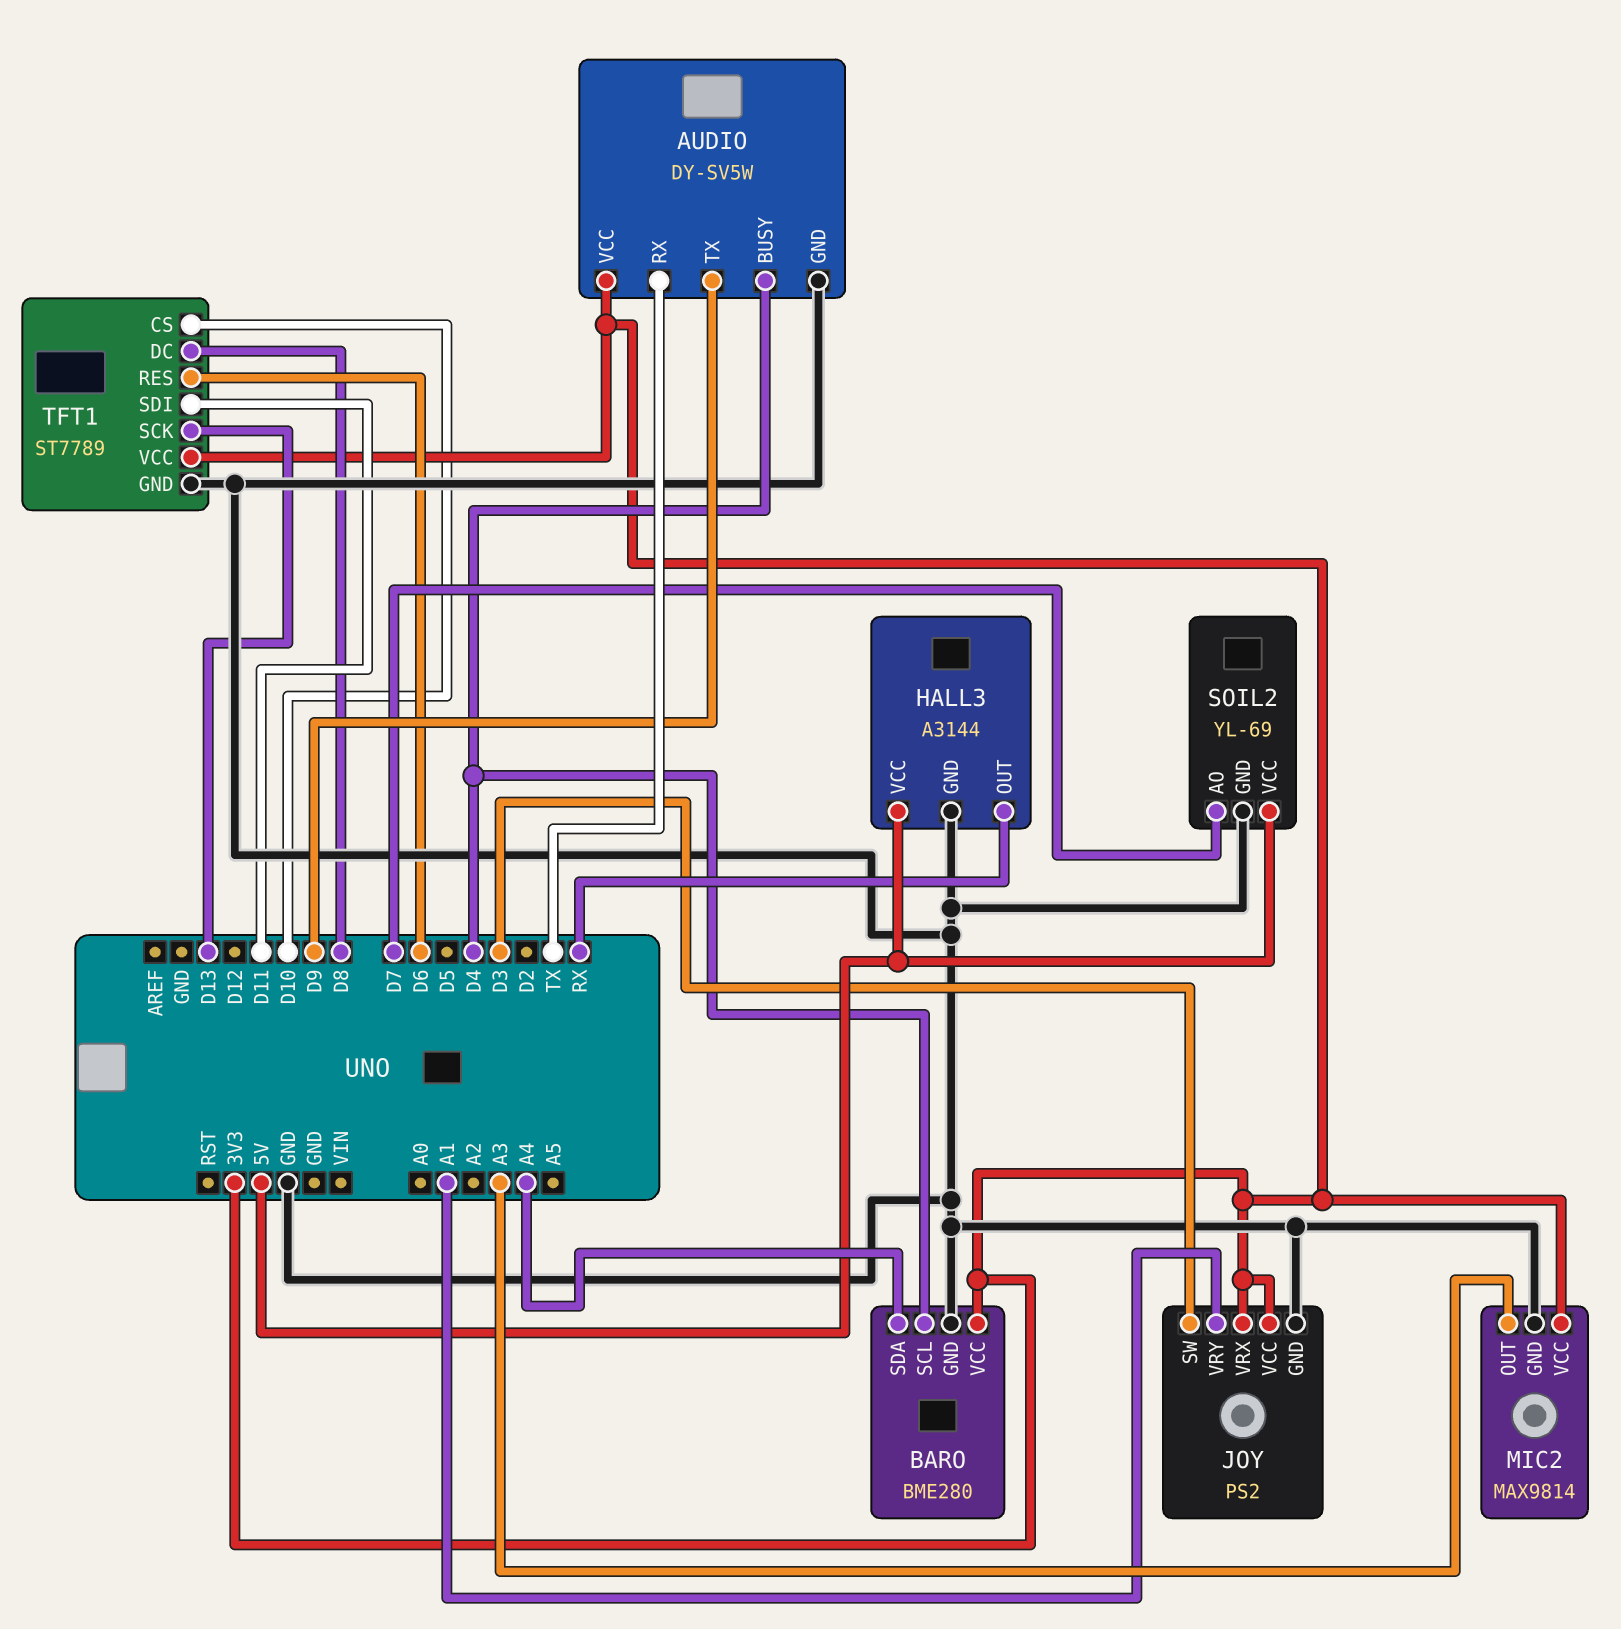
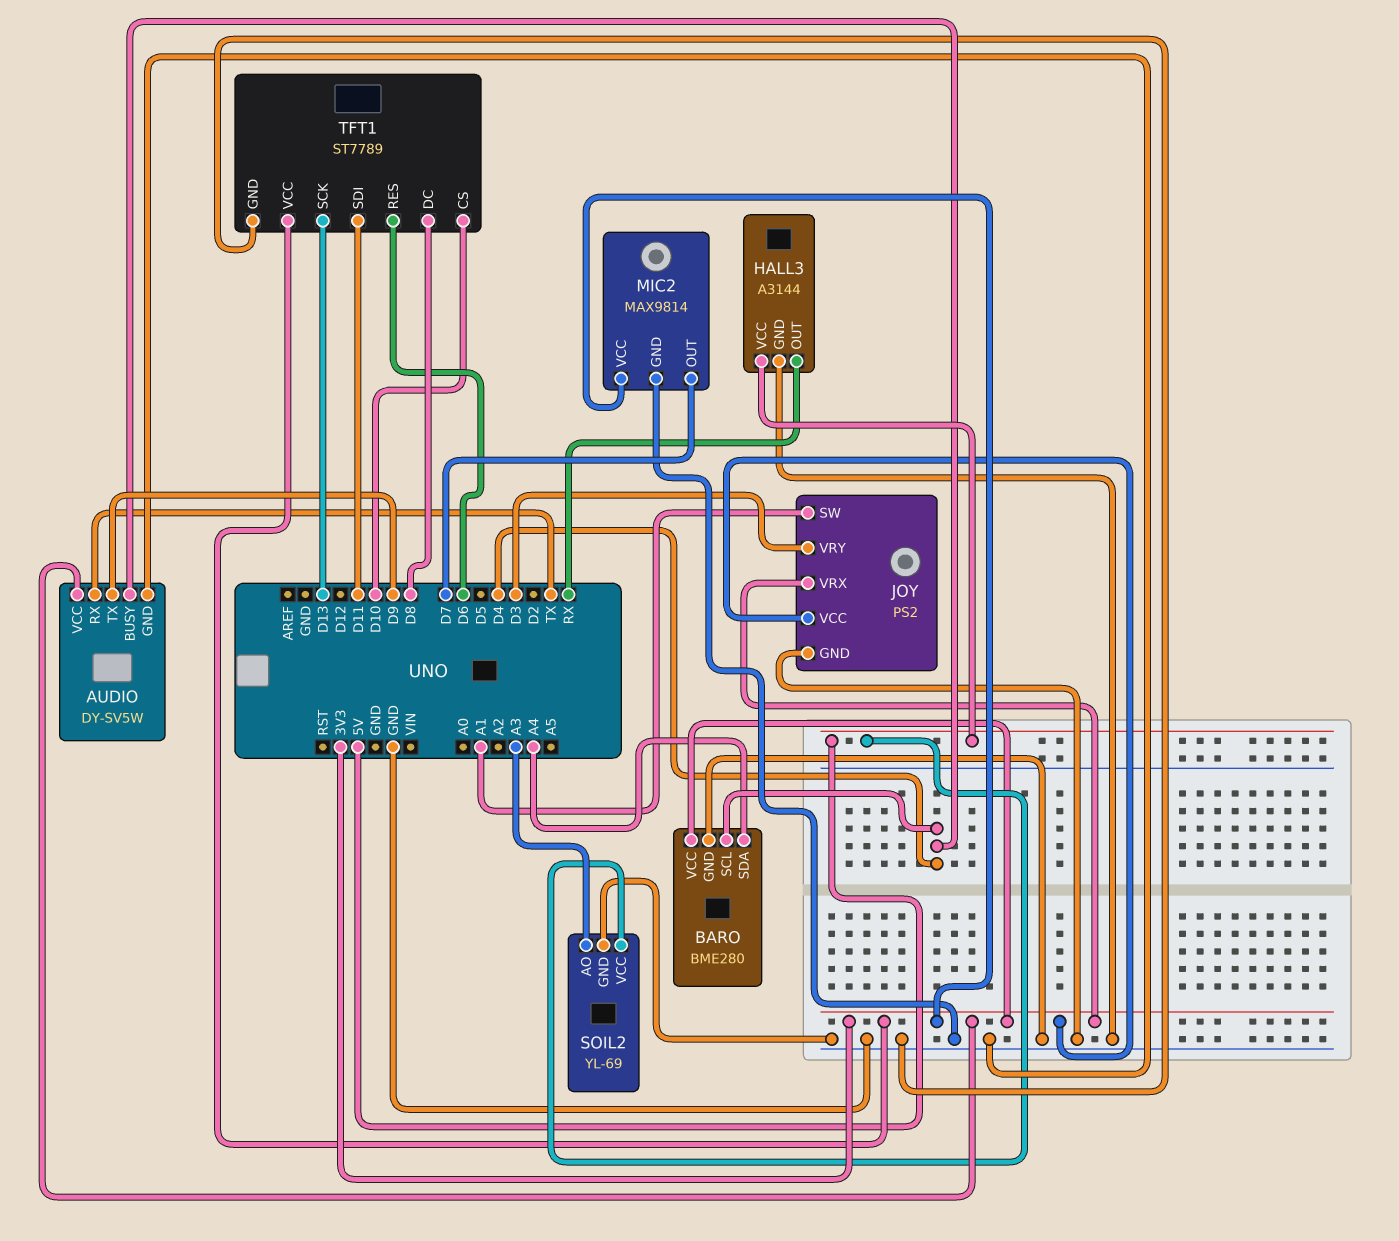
JOY pin SW: D3 -> A1
JOY pin VRY: A1 -> D3
MIC2 pin OUT: A3 -> D7
SOIL2 pin AO: D7 -> A3

